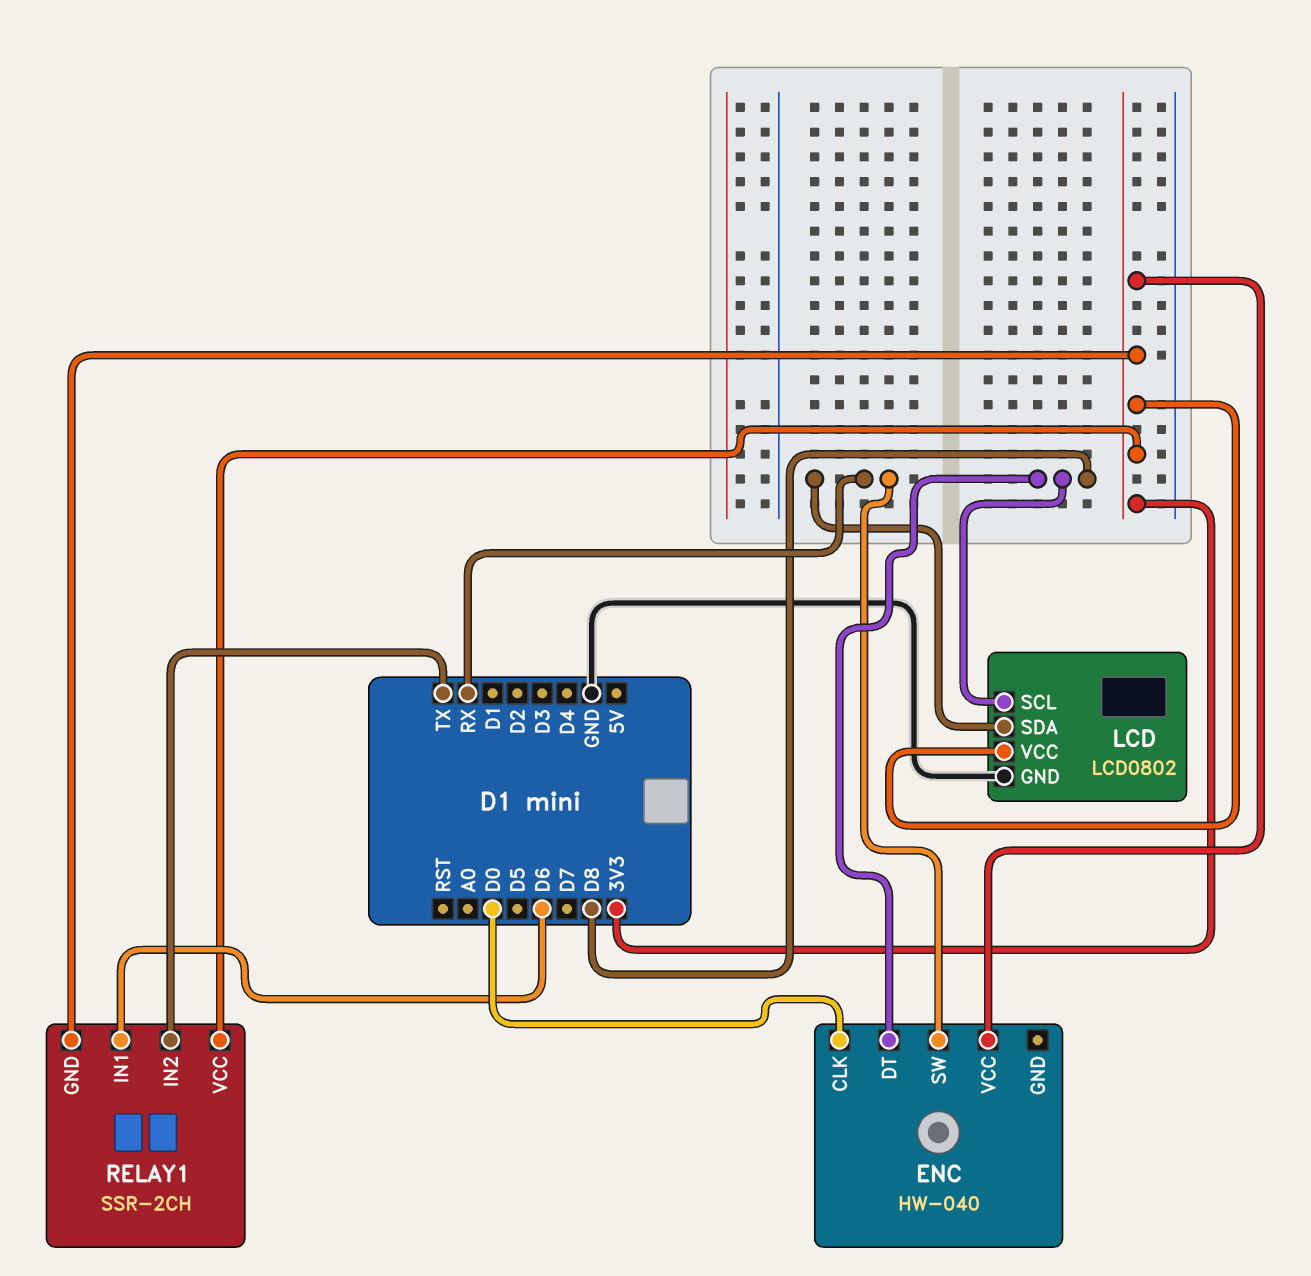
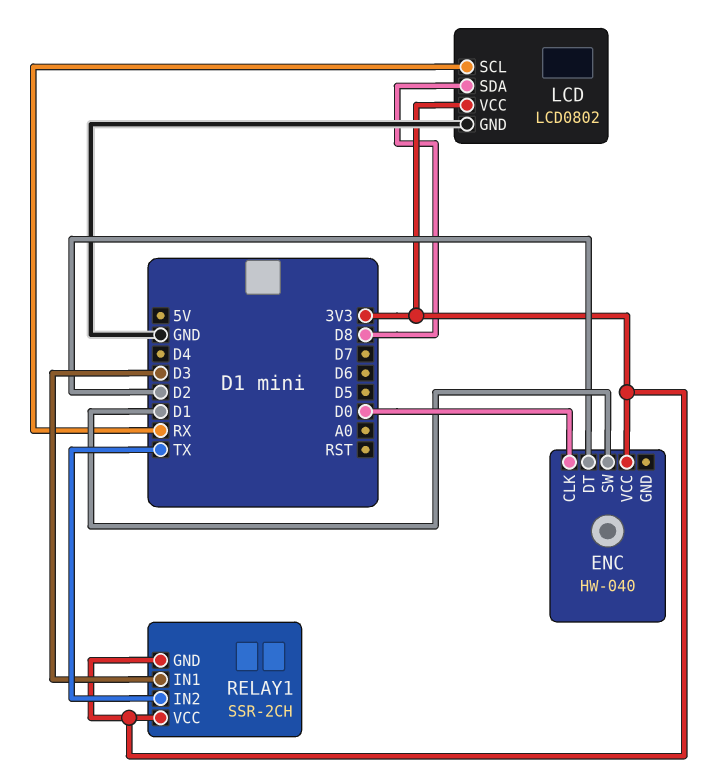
ENC pin DT: D8 -> D2
ENC pin SW: RX -> D1
LCD pin SCL: D8 -> RX
LCD pin SDA: RX -> D8
RELAY1 pin IN1: D6 -> D3

